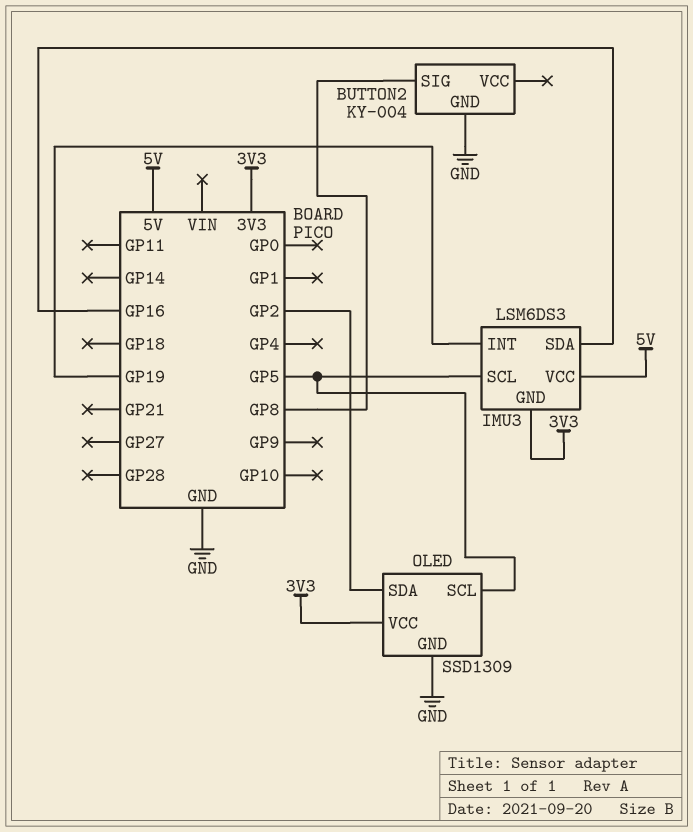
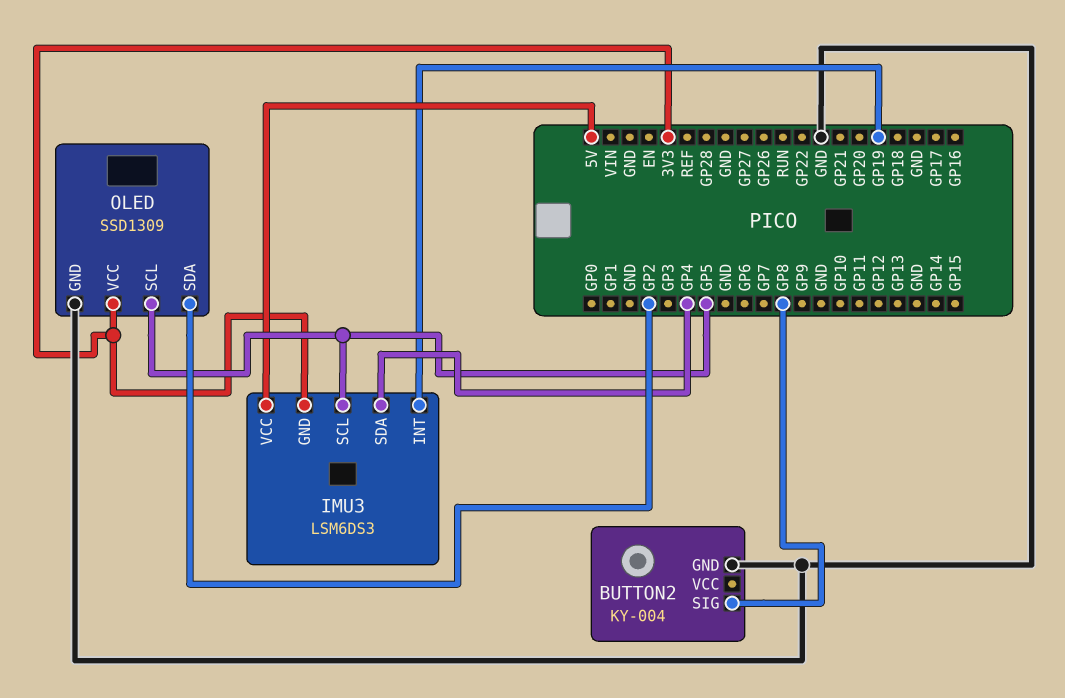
IMU3 pin SDA: GP16 -> GP4

